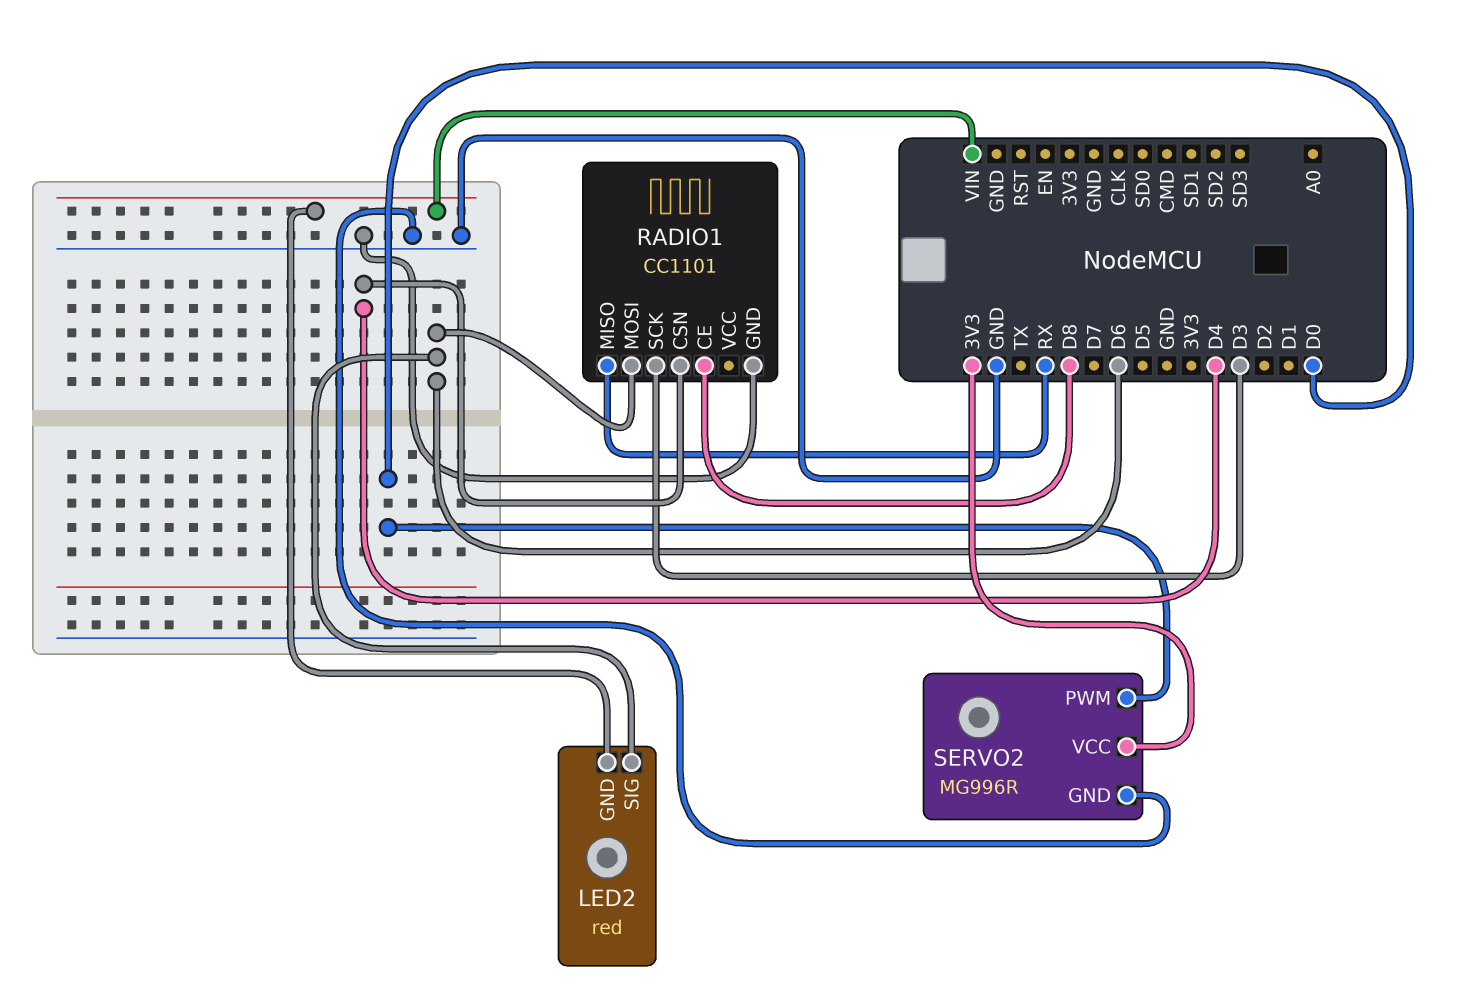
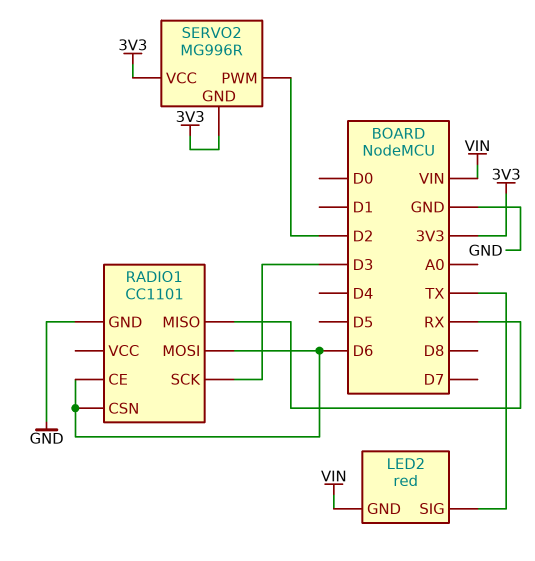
LED2 pin SIG: D6 -> TX
RADIO1 pin CE: D8 -> D6
RADIO1 pin CSN: D4 -> D6
SERVO2 pin GND: GND -> 3V3
SERVO2 pin PWM: D0 -> D2

